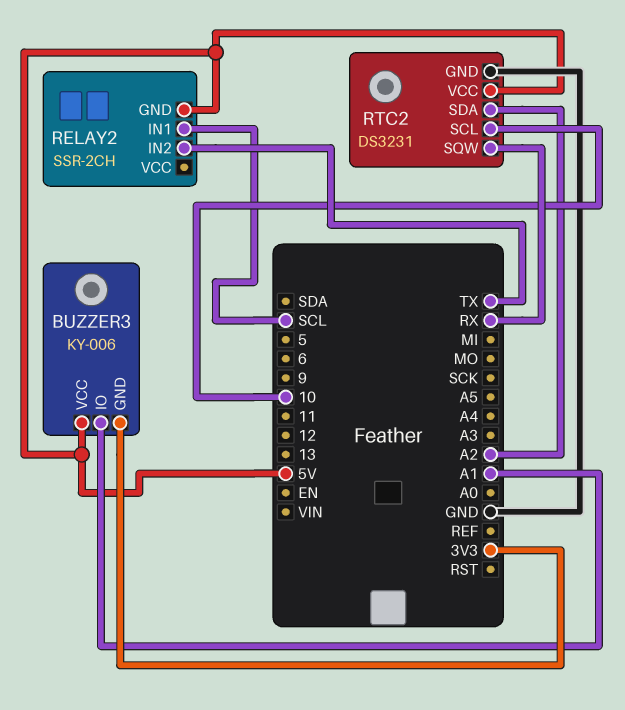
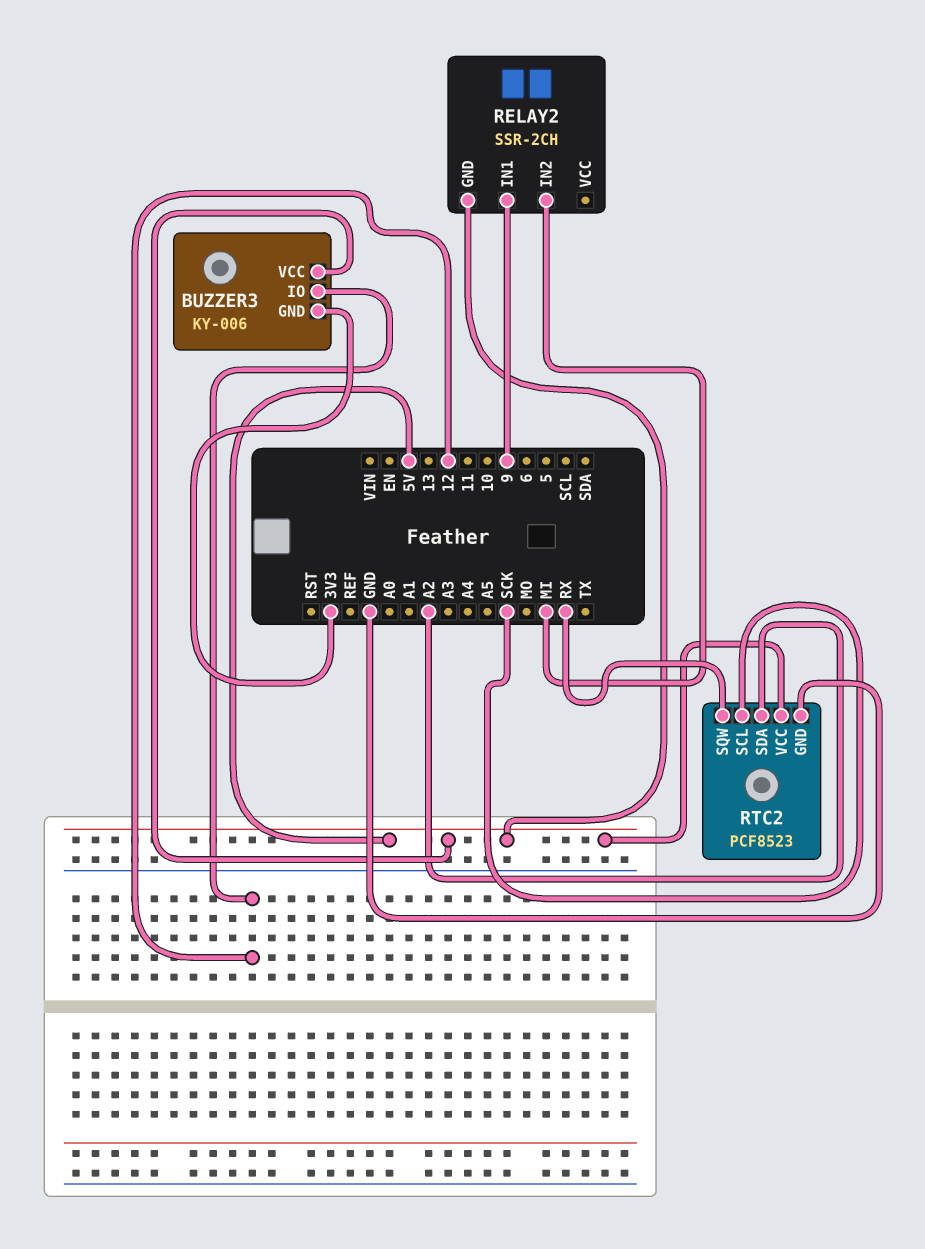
BUZZER3 pin IO: A1 -> 12
RELAY2 pin IN1: SCL -> 9
RELAY2 pin IN2: TX -> MI
RTC2: DS3231 -> PCF8523
RTC2 pin SCL: 10 -> SCK

